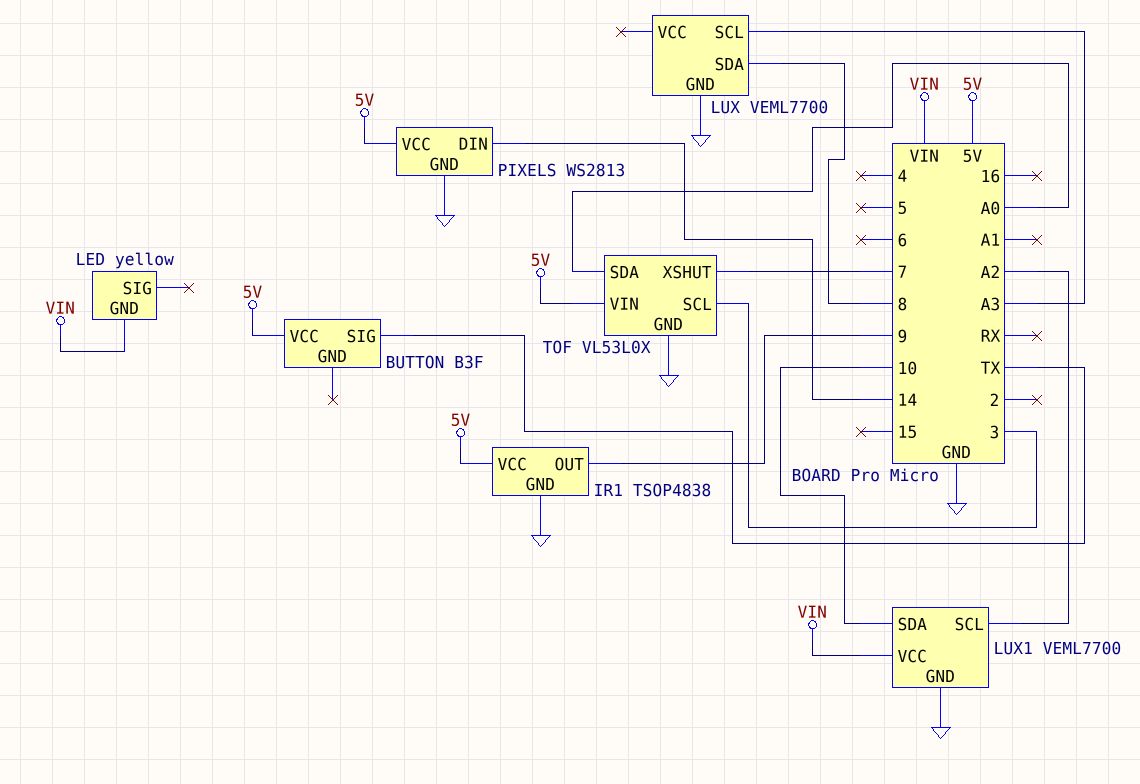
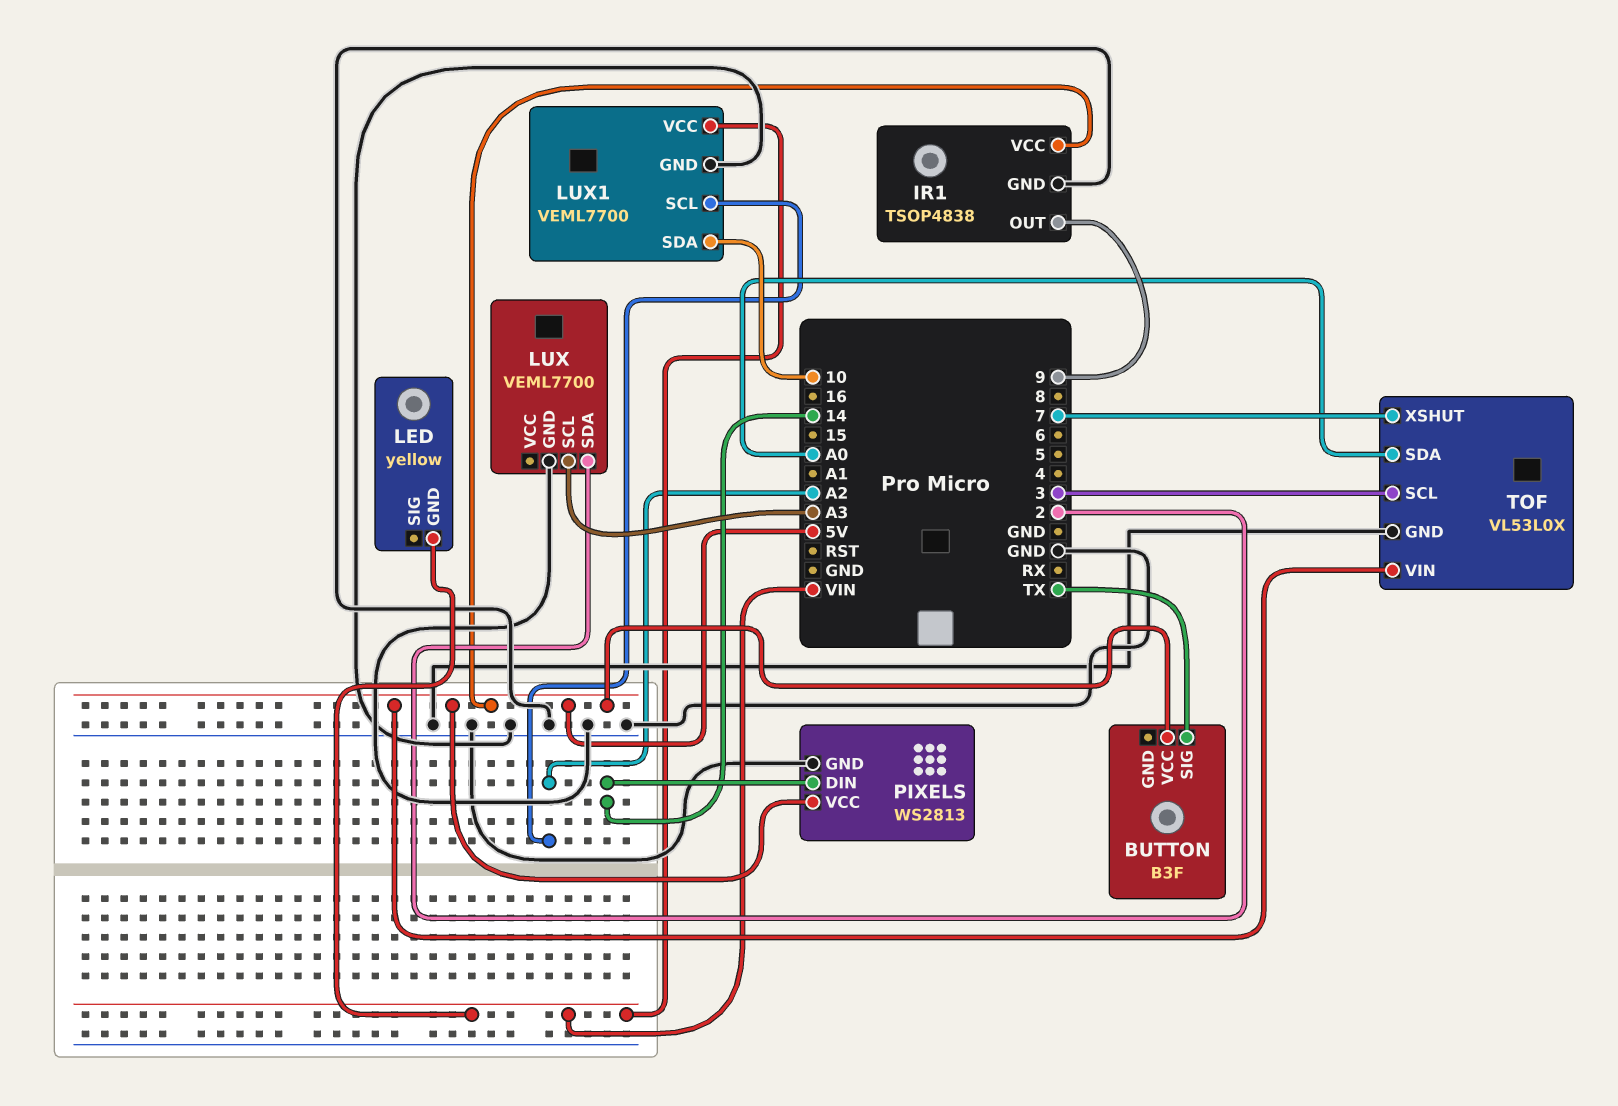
LUX pin SDA: 8 -> 2

